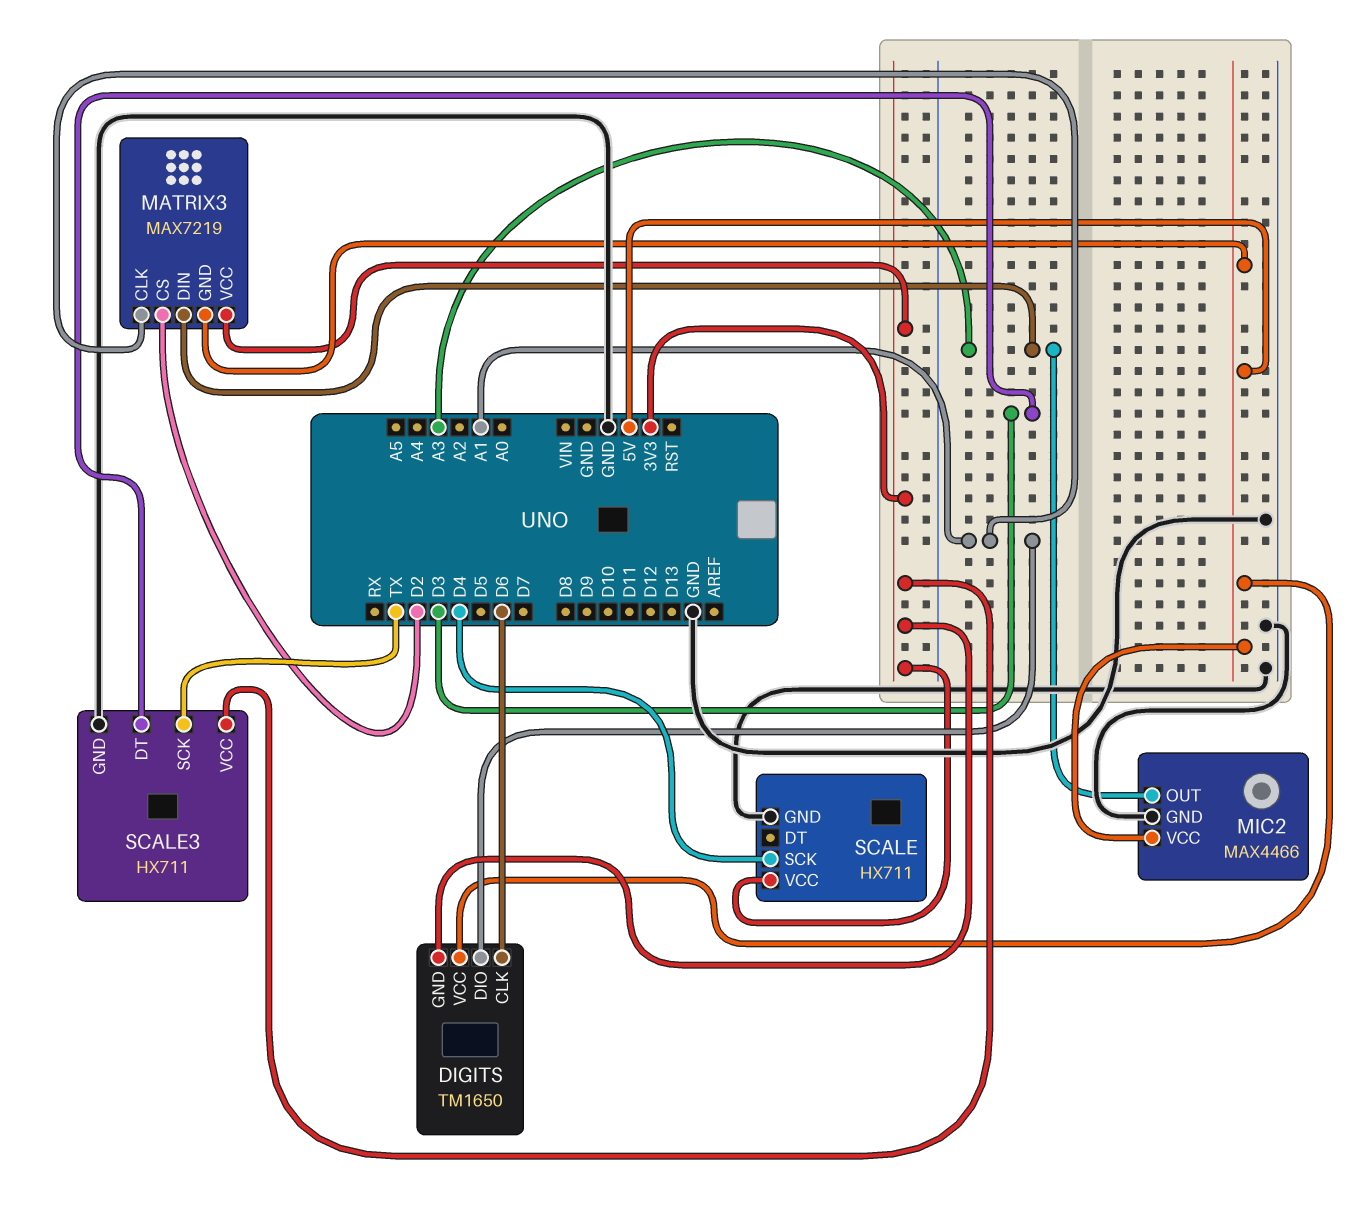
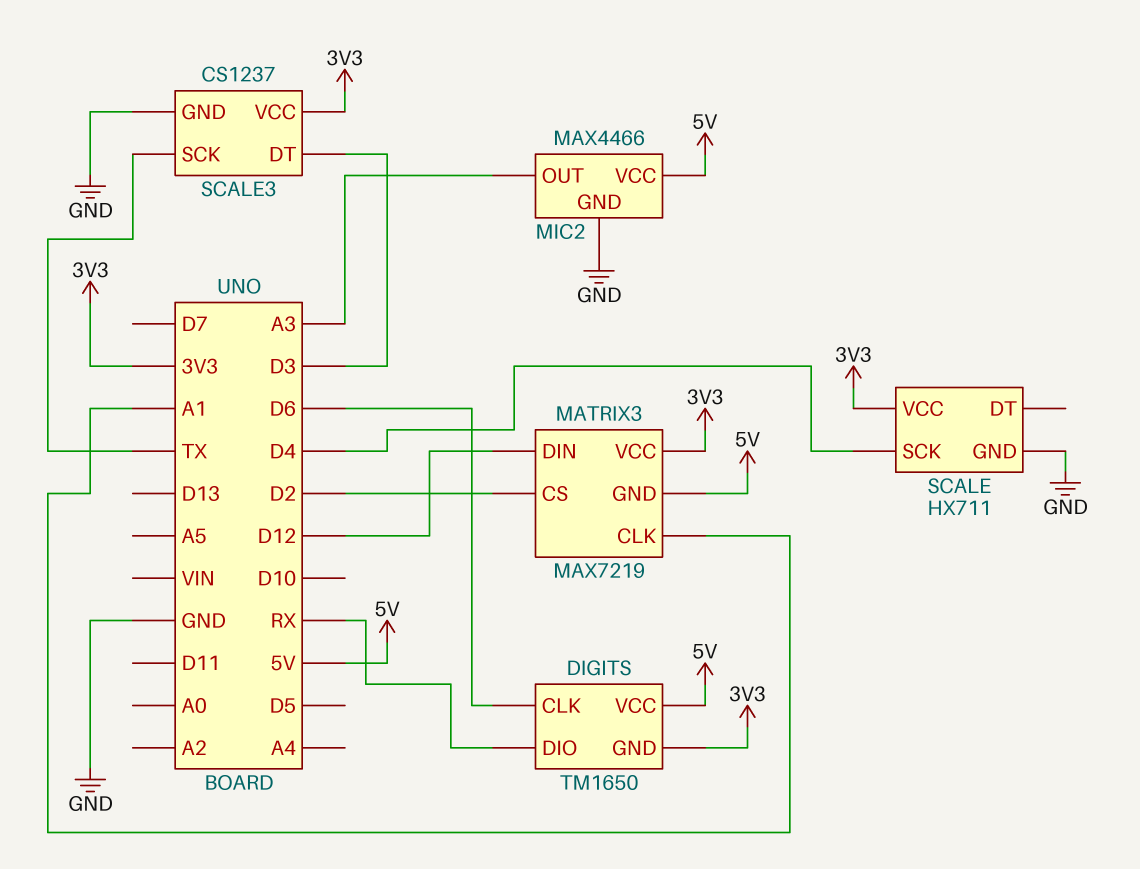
DIGITS pin DIO: A1 -> RX
MATRIX3 pin DIN: A3 -> D12
SCALE3: HX711 -> CS1237

